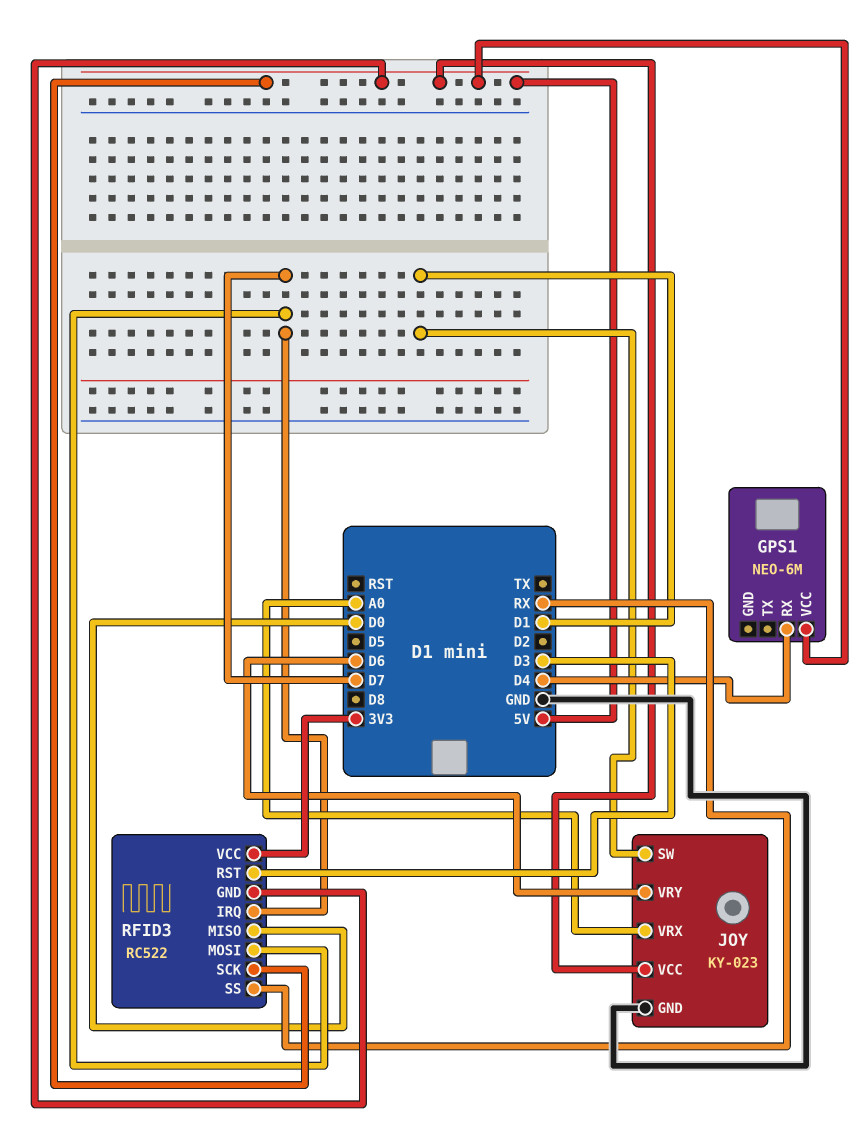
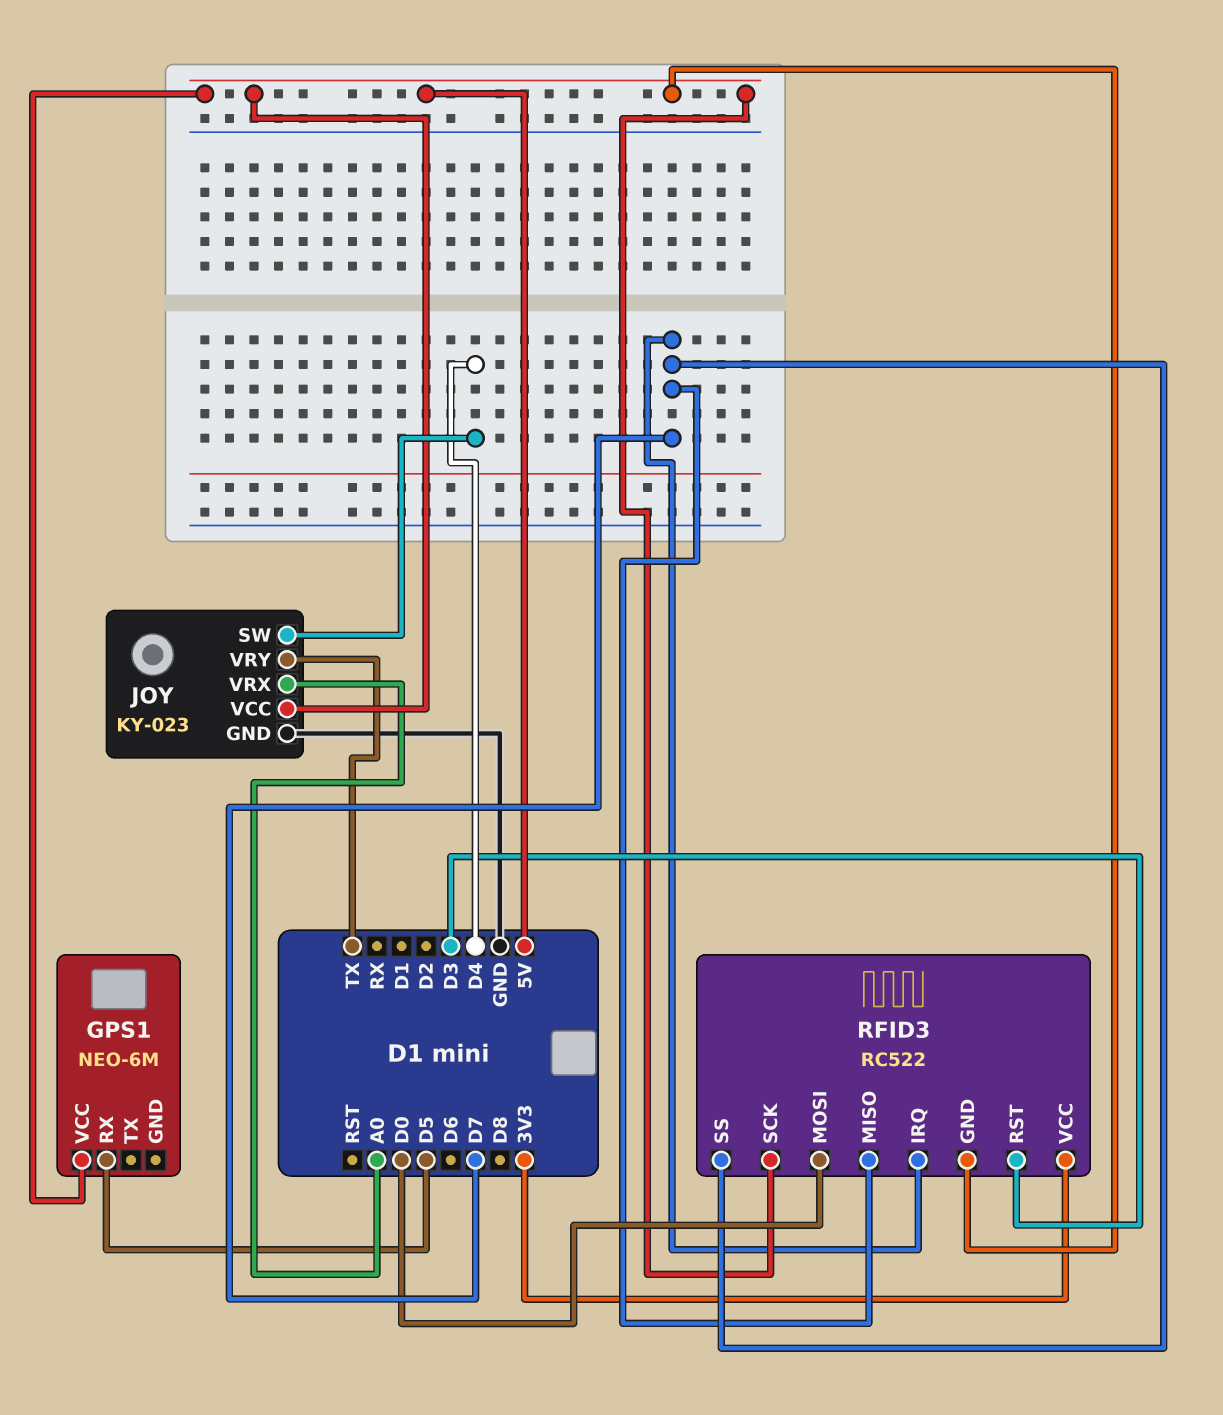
GPS1 pin RX: D4 -> D5
JOY pin SW: D1 -> D4
JOY pin VRY: D6 -> TX
RFID3 pin MISO: D0 -> D7
RFID3 pin MOSI: D7 -> D0
RFID3 pin SS: RX -> D7

